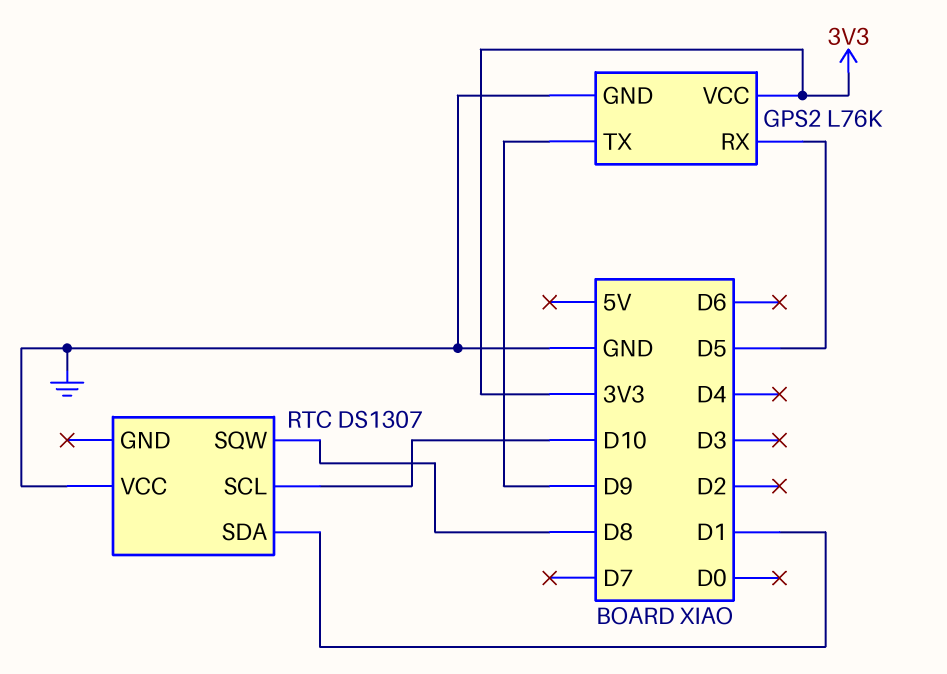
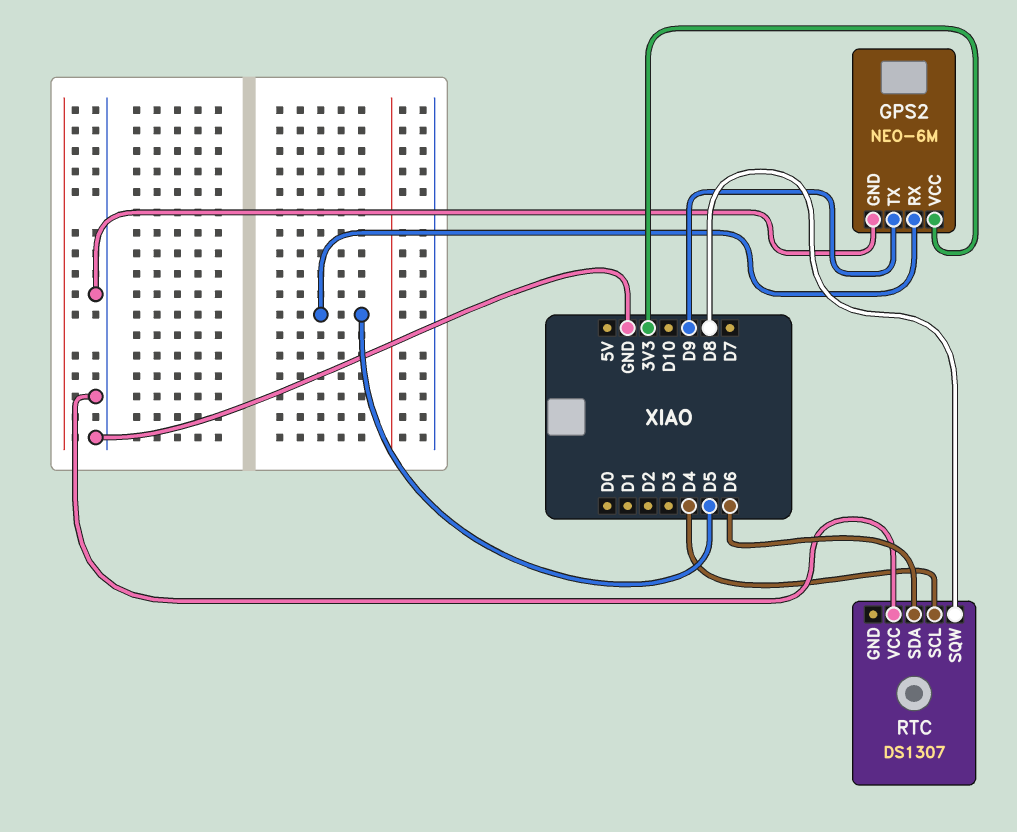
GPS2: L76K -> NEO-6M
RTC pin SCL: D10 -> D4
RTC pin SDA: D1 -> D6

